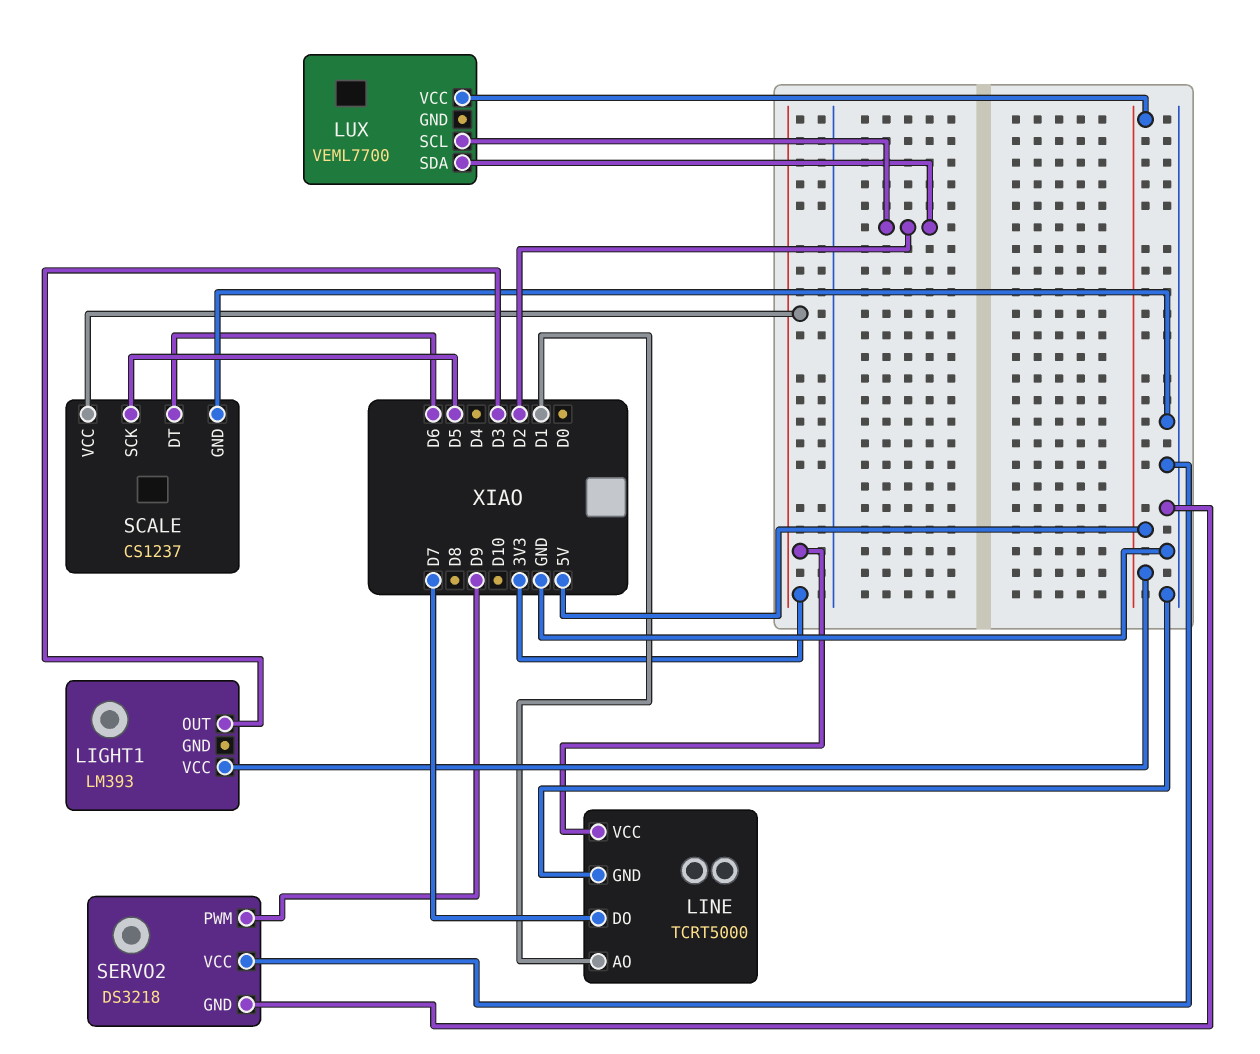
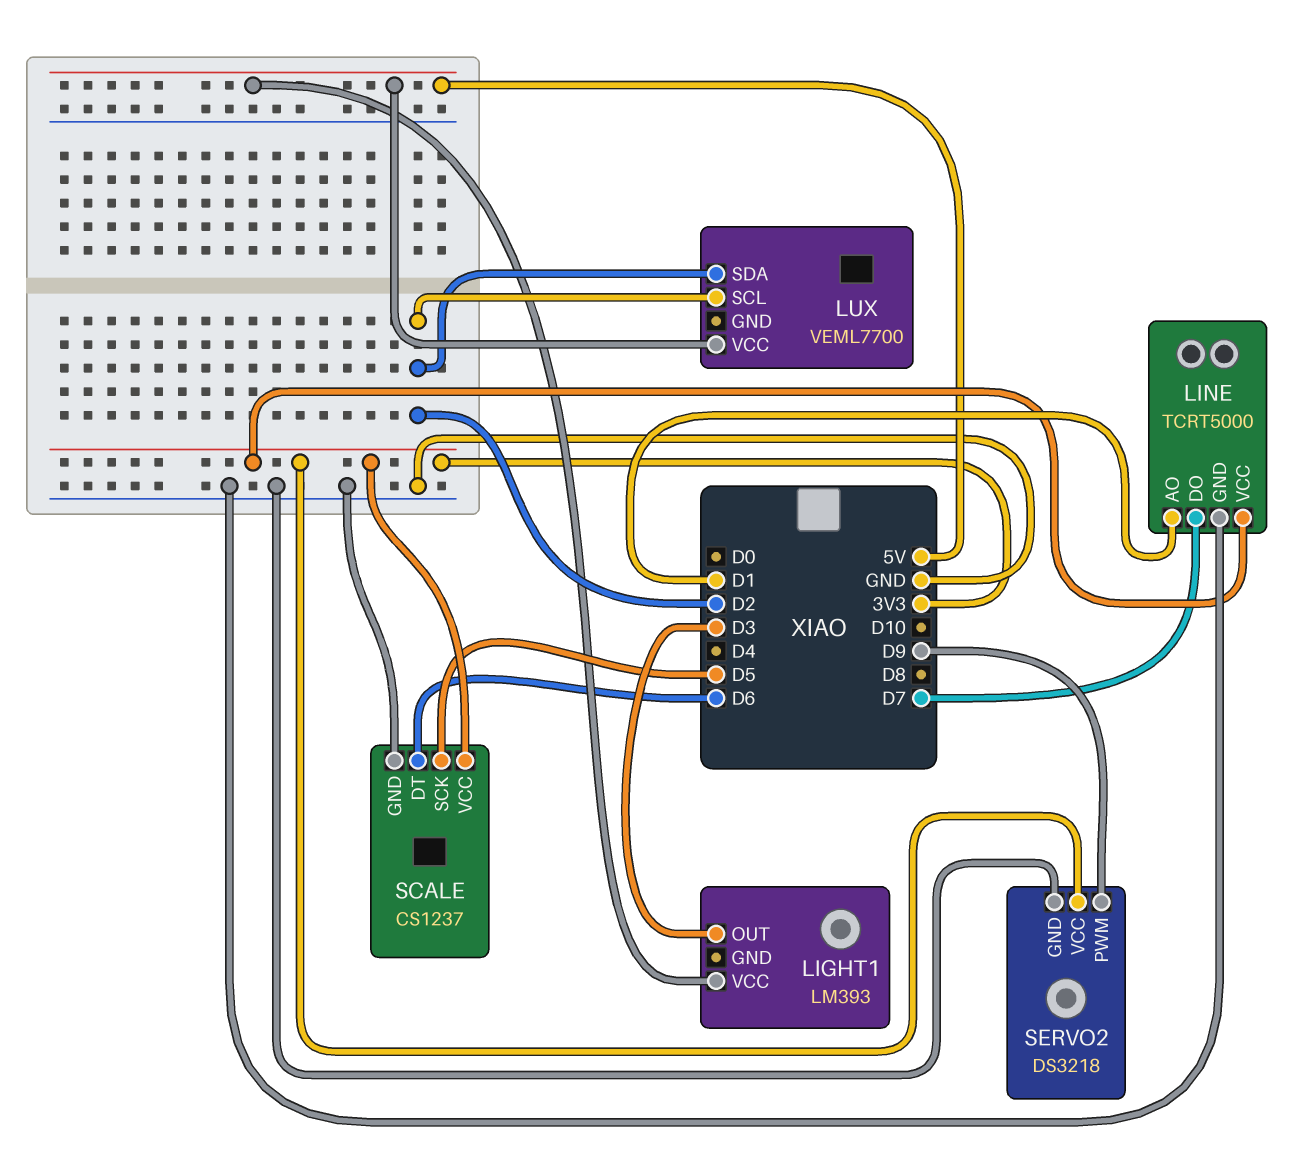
SERVO2 pin VCC: GND -> 3V3

